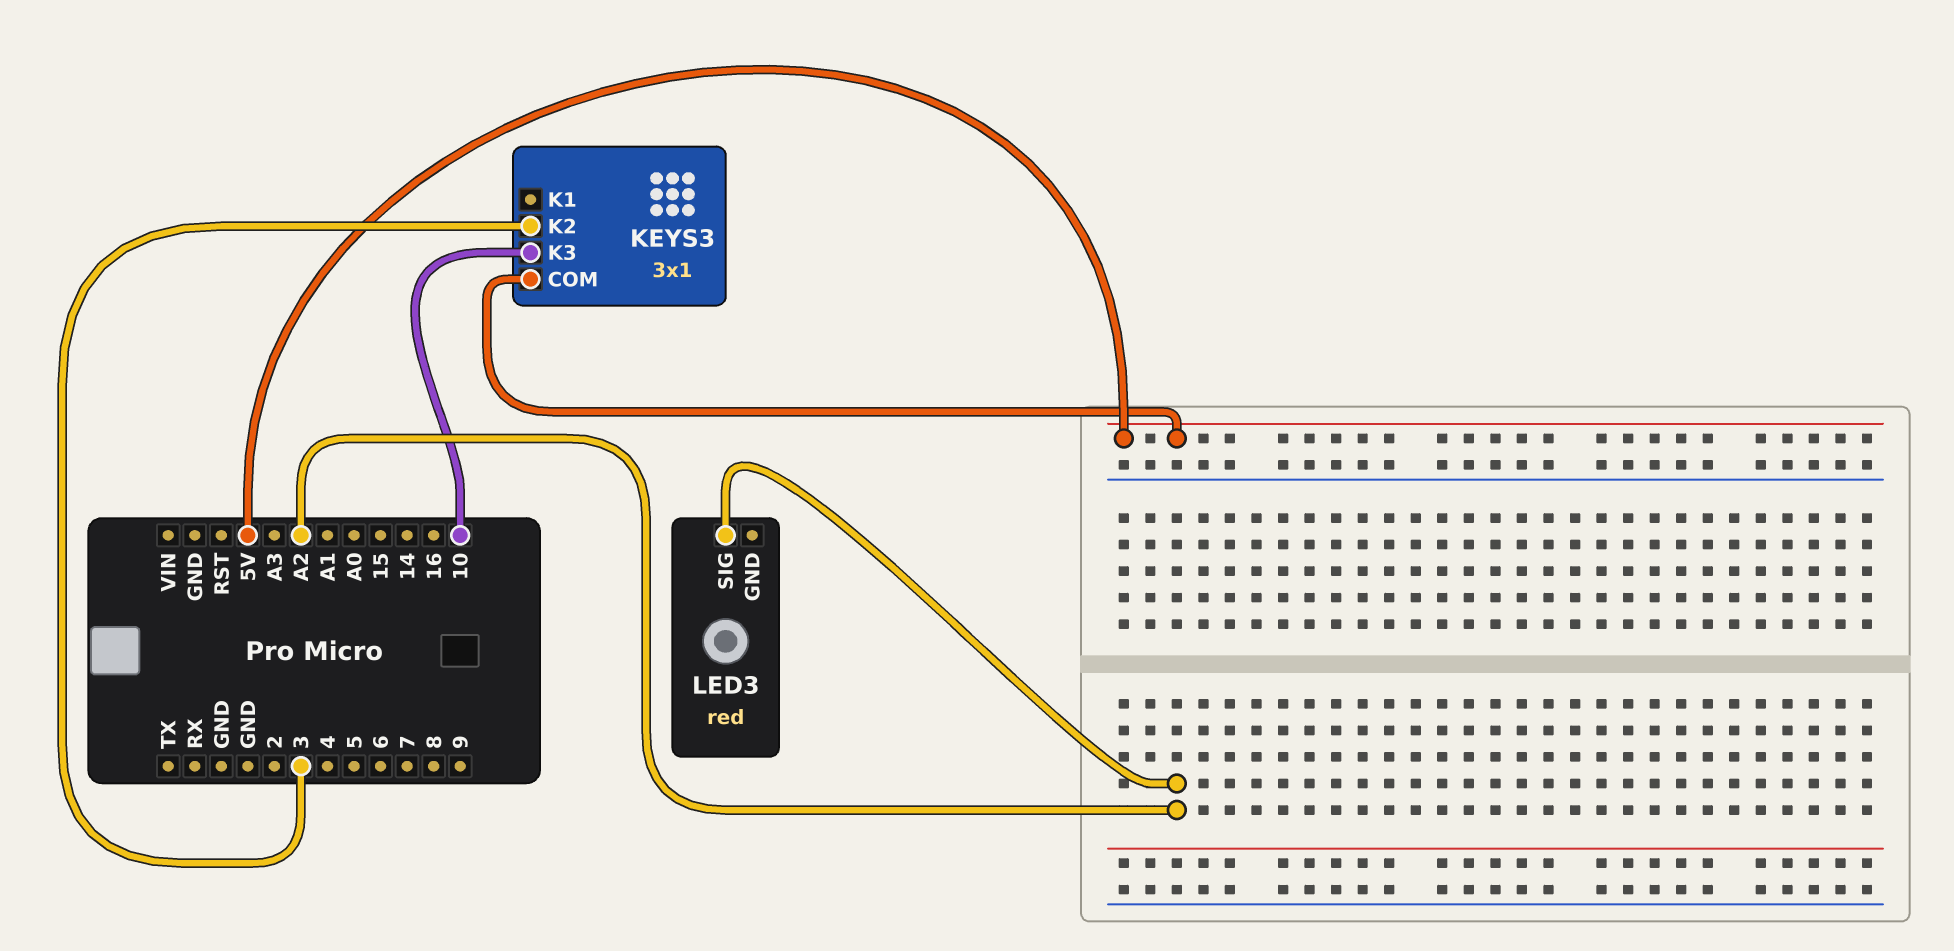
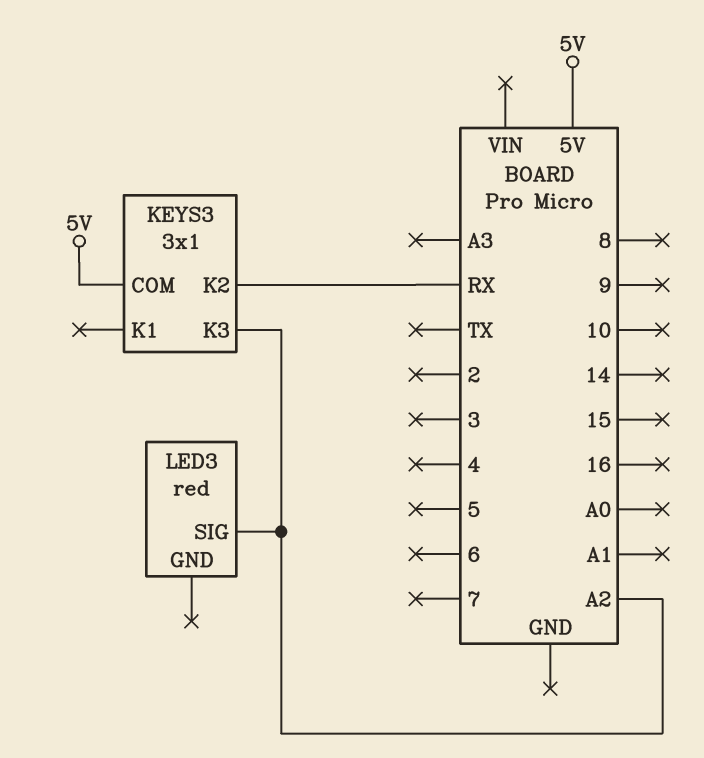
KEYS3 pin K2: 3 -> RX
KEYS3 pin K3: 10 -> A2

